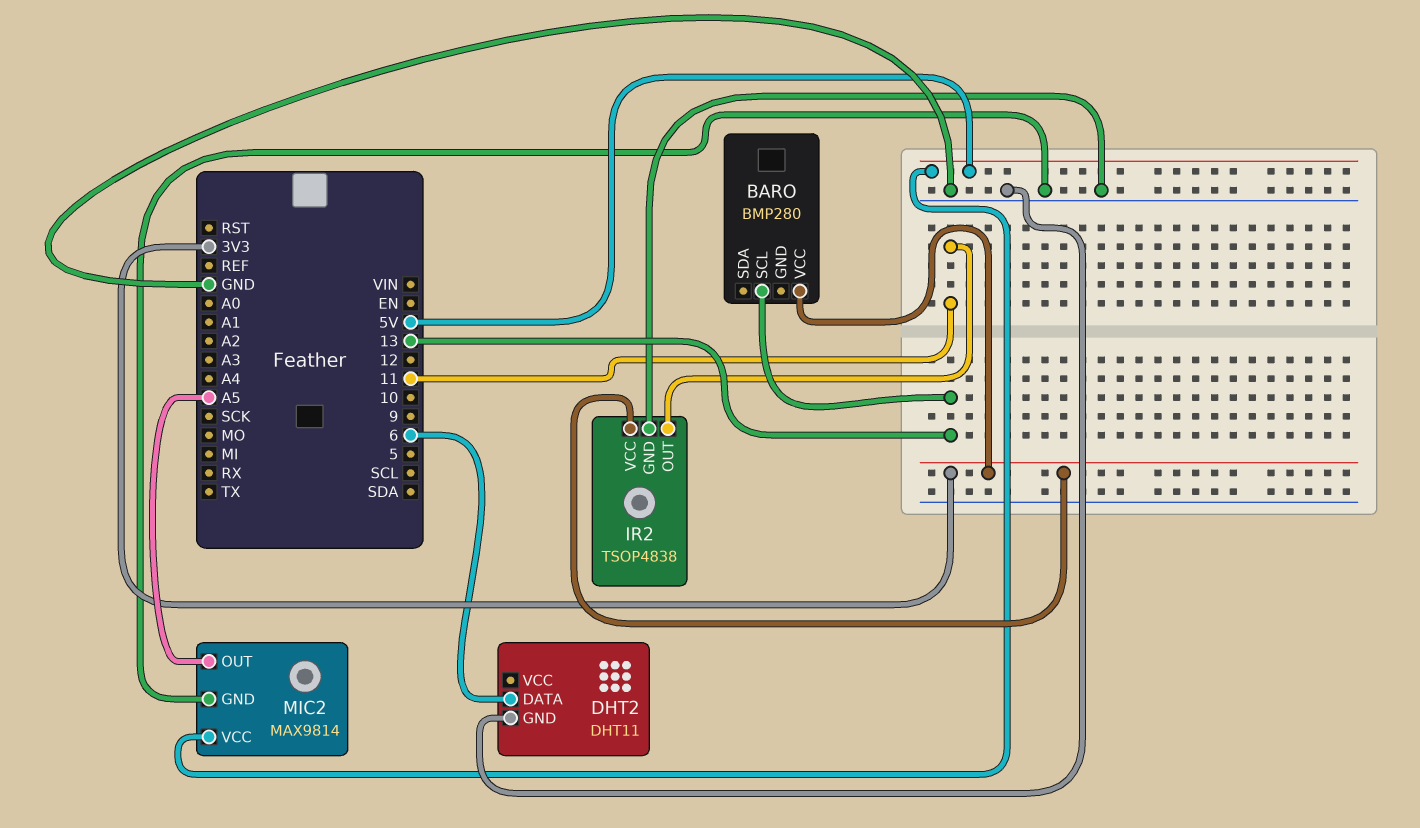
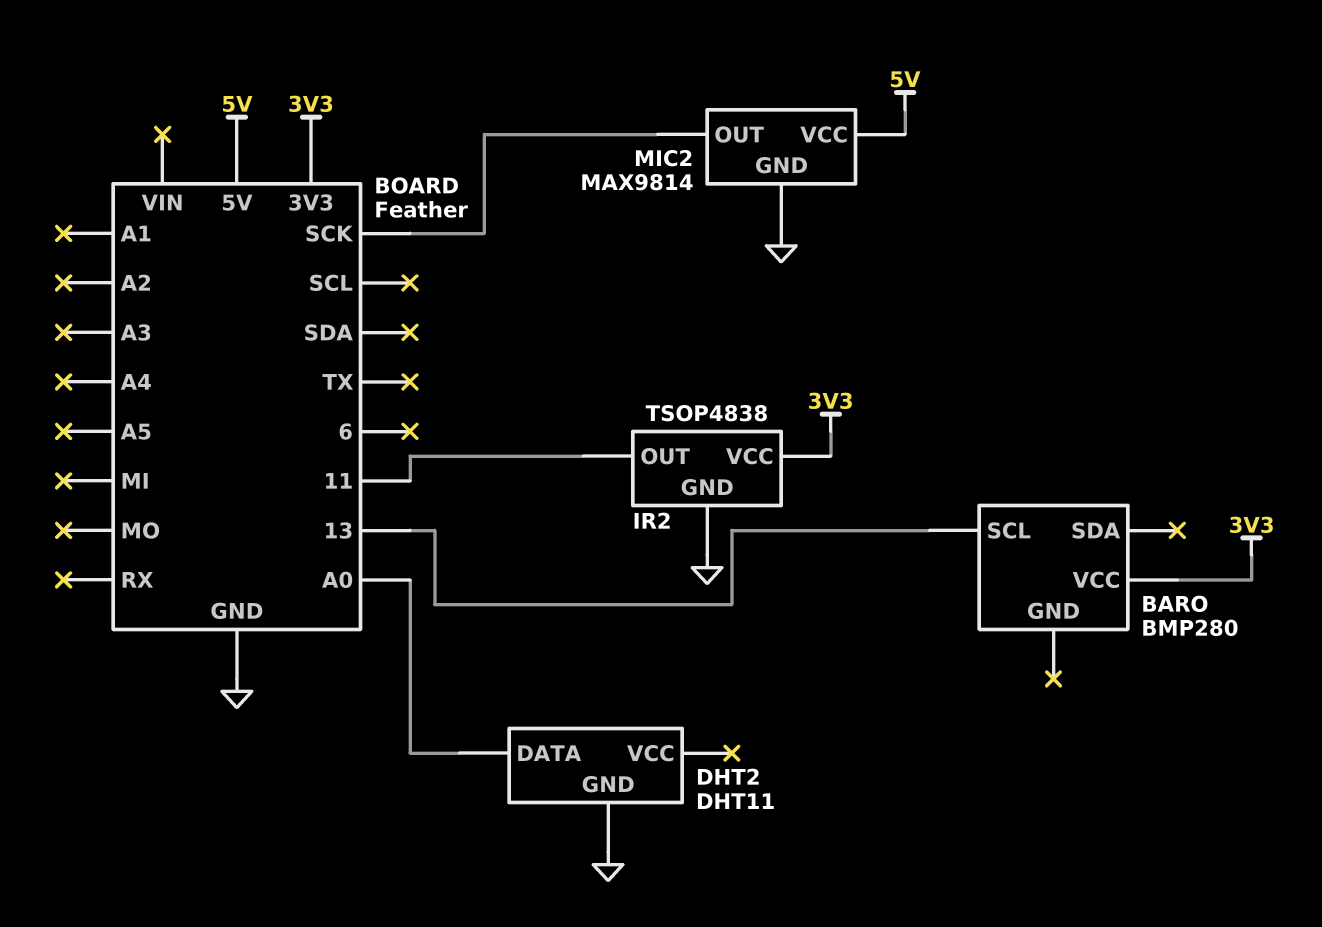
DHT2 pin DATA: 6 -> A0
MIC2 pin OUT: A5 -> SCK

